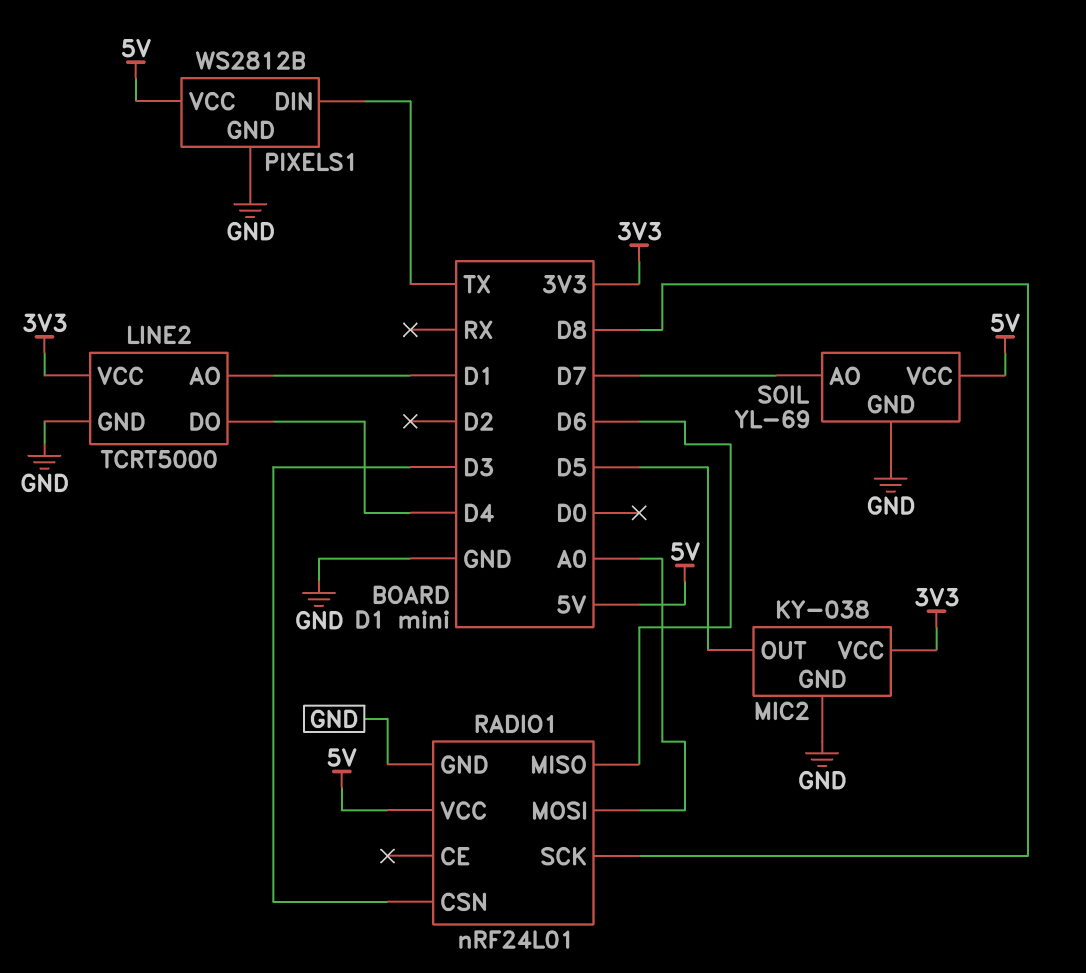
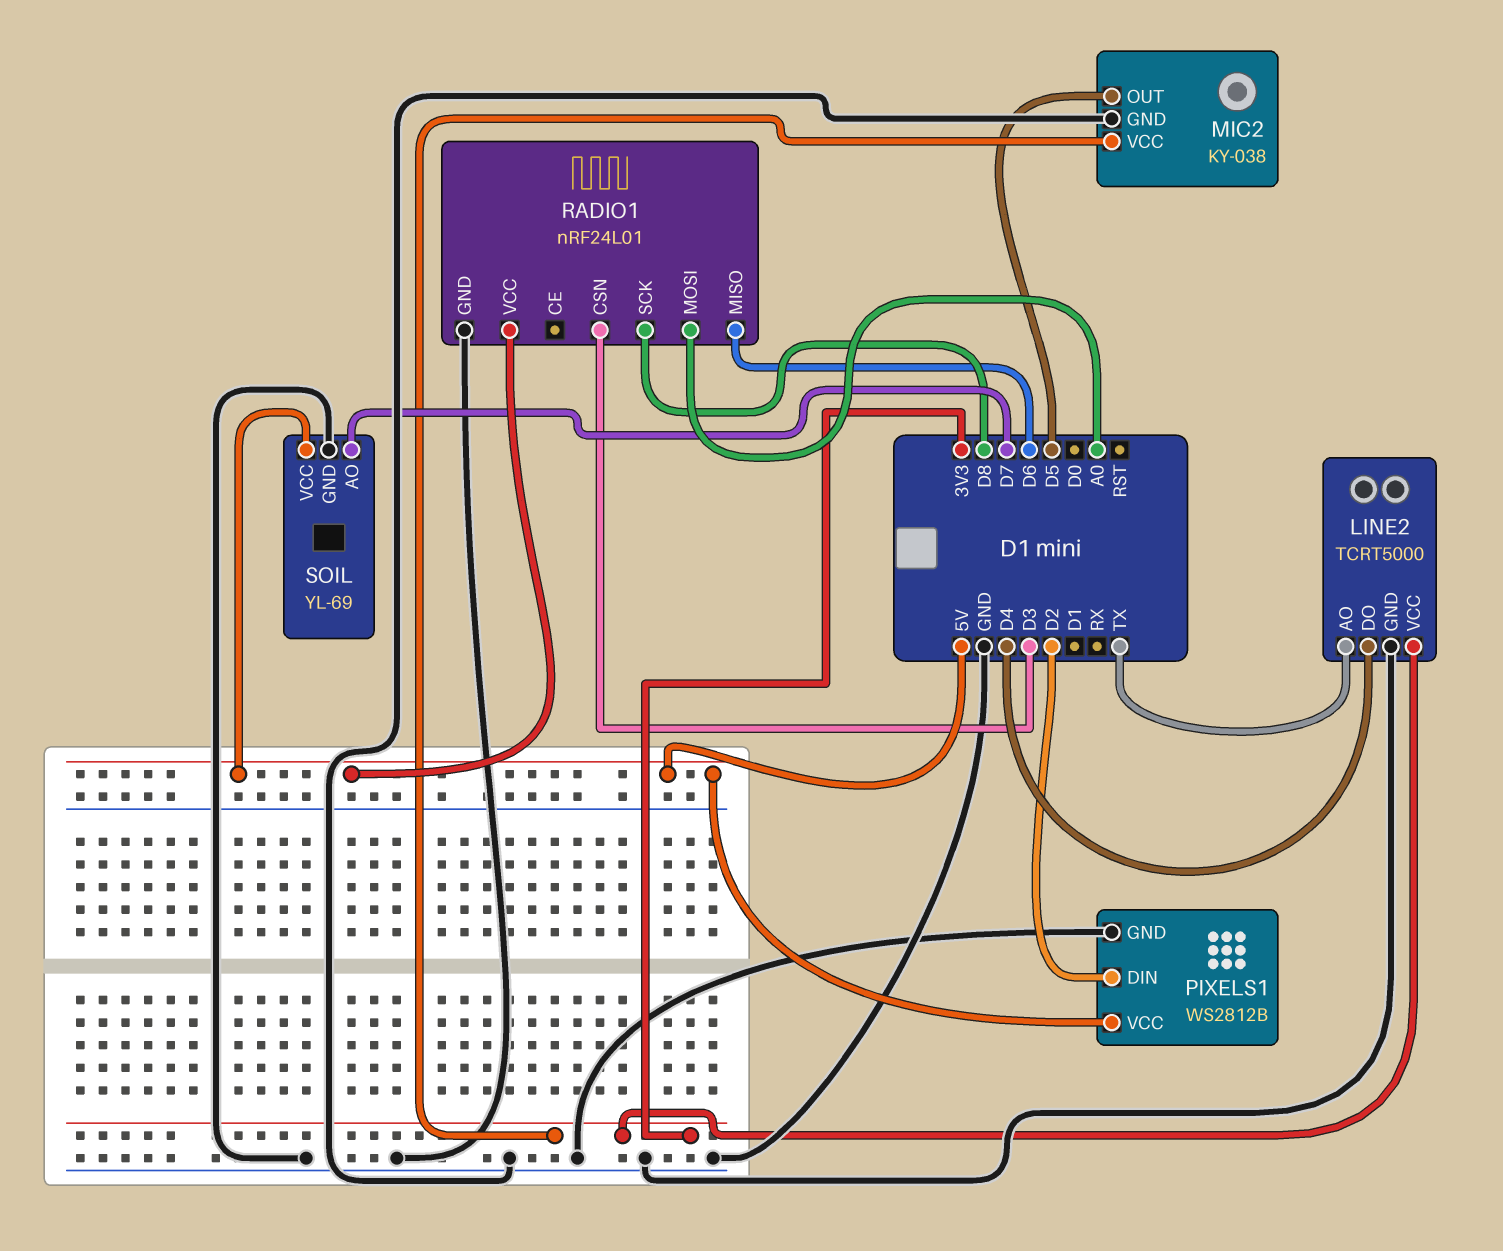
LINE2 pin AO: D1 -> TX
PIXELS1 pin DIN: TX -> D2

